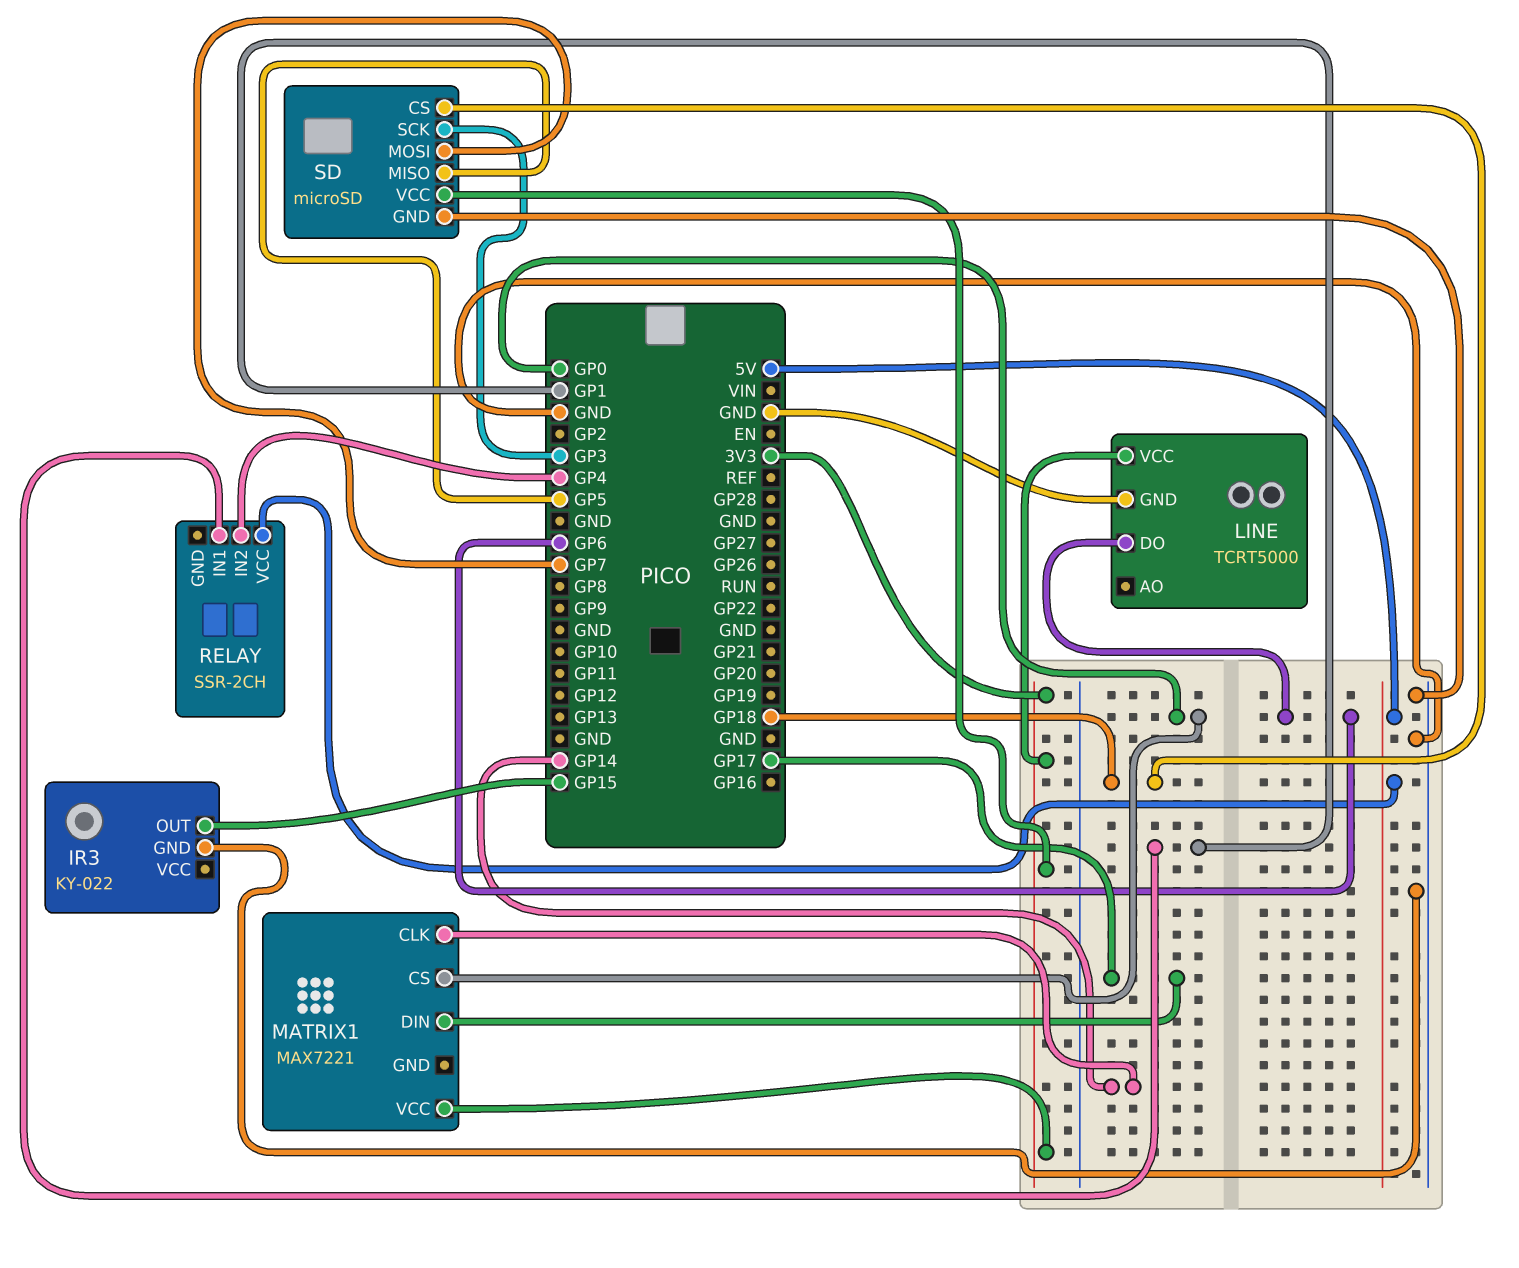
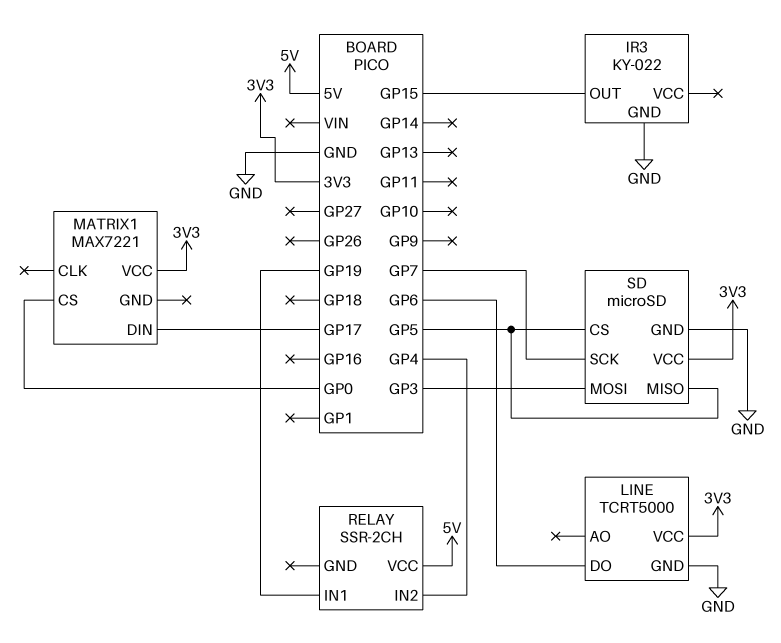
MATRIX1 pin CLK: GP14 -> none
RELAY pin IN1: GP1 -> GP19
SD pin CS: GP18 -> GP5
SD pin MOSI: GP7 -> GP3
SD pin SCK: GP3 -> GP7

